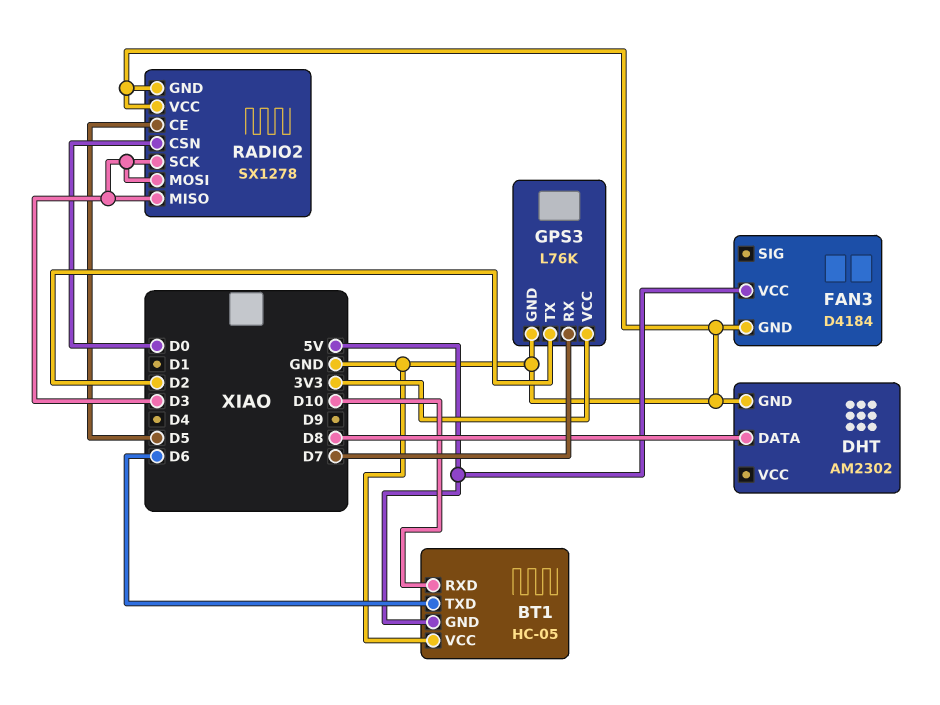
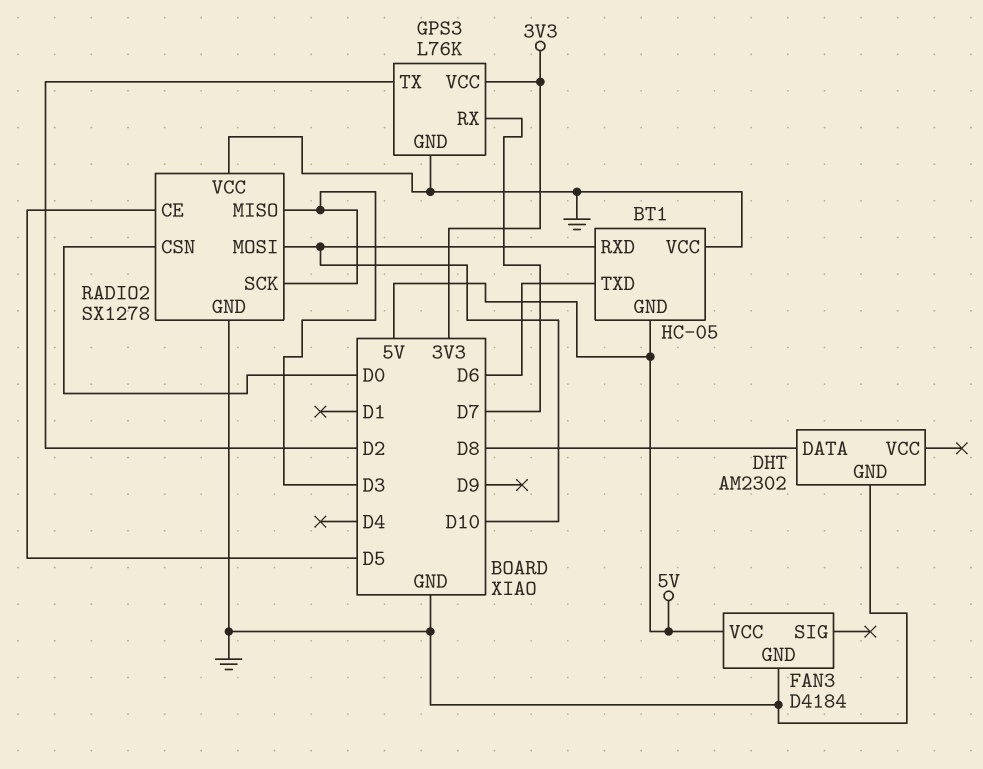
RADIO2 pin MOSI: D3 -> D10

